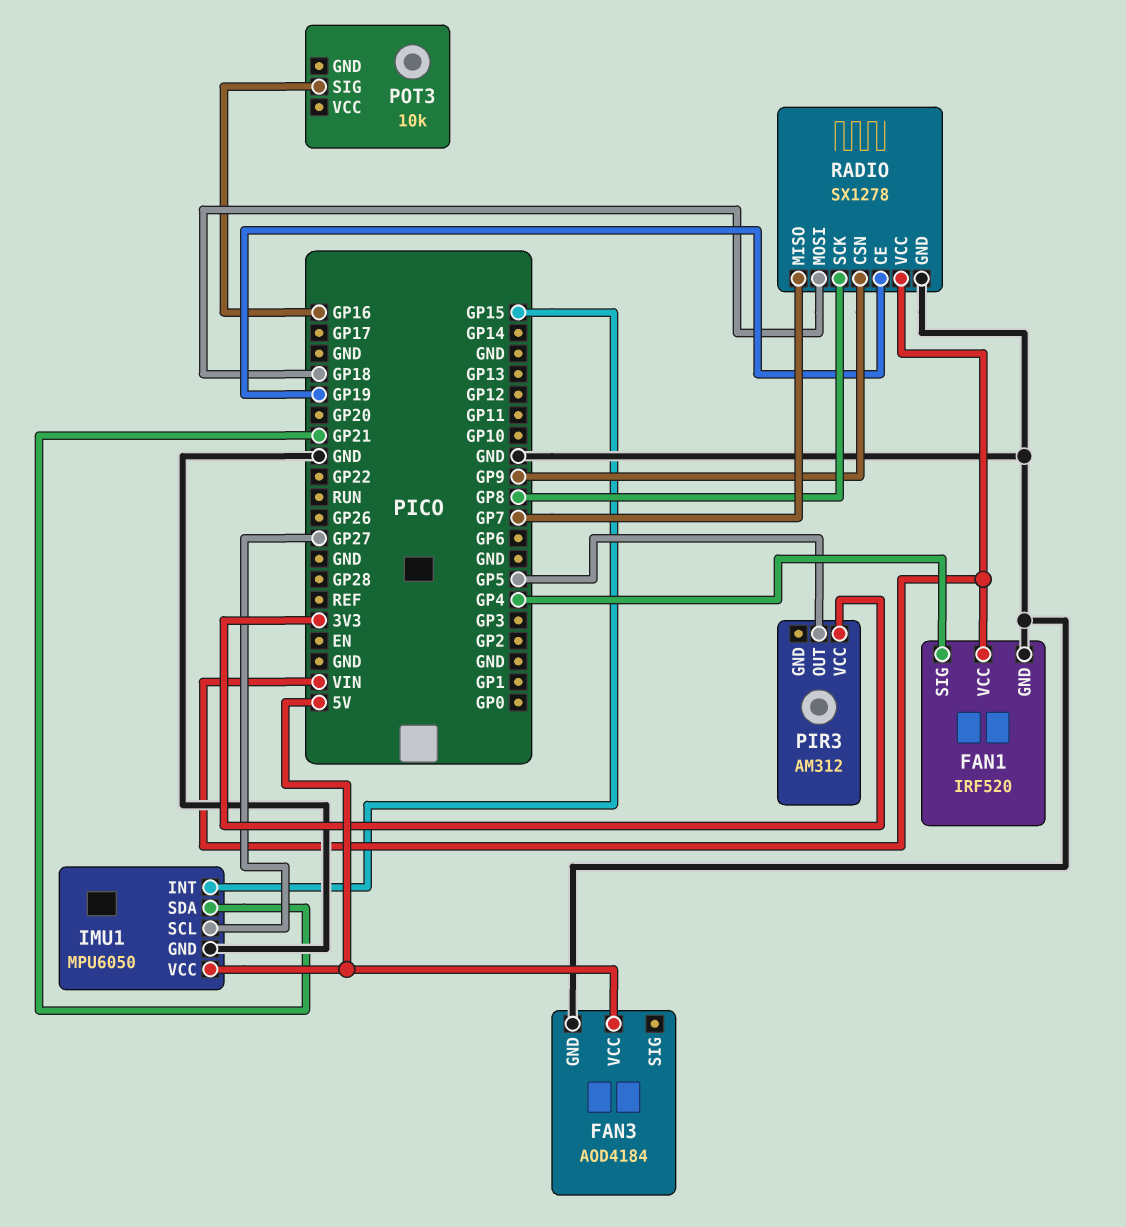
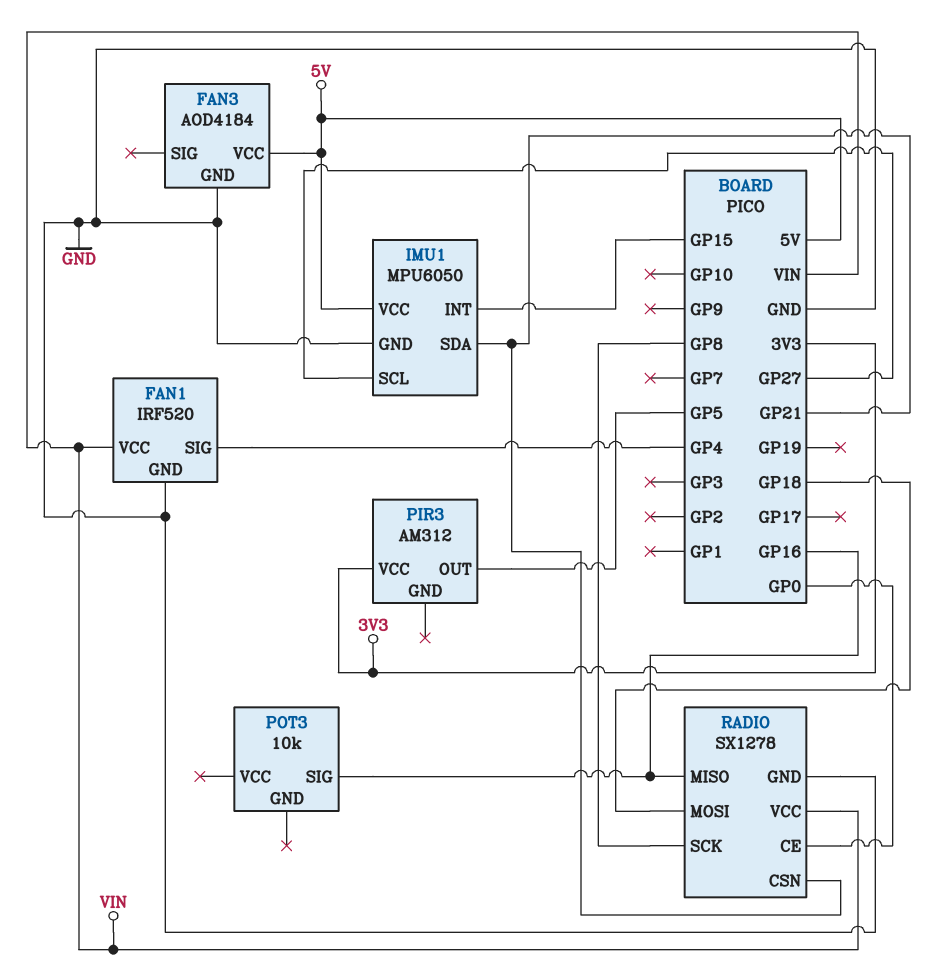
RADIO pin CE: GP19 -> GP0
RADIO pin CSN: GP9 -> GP21
RADIO pin MISO: GP7 -> GP16

